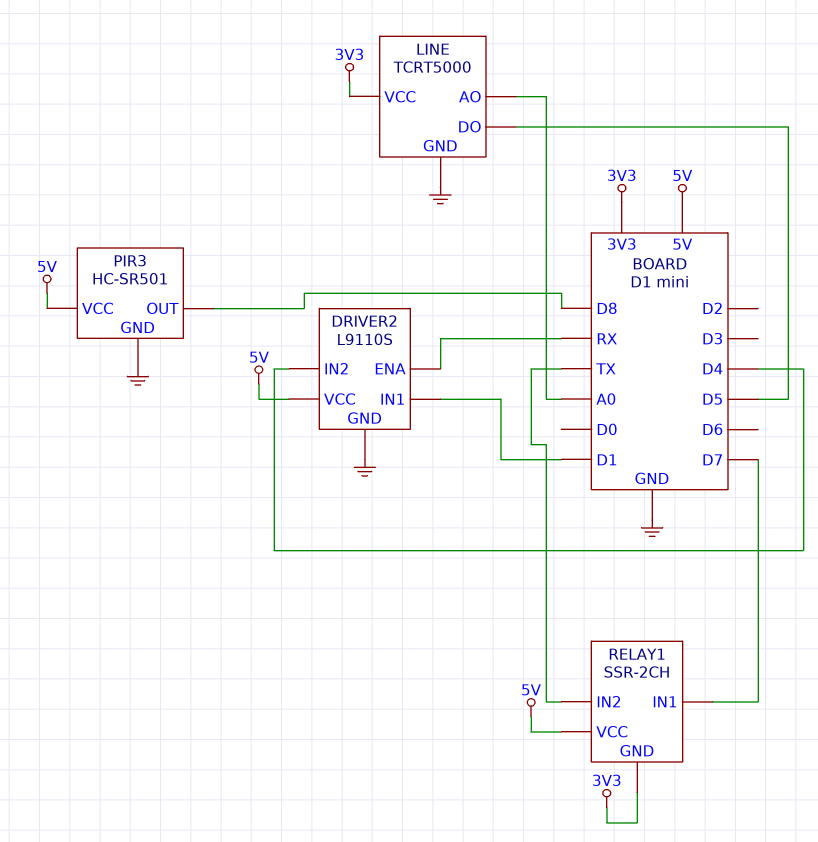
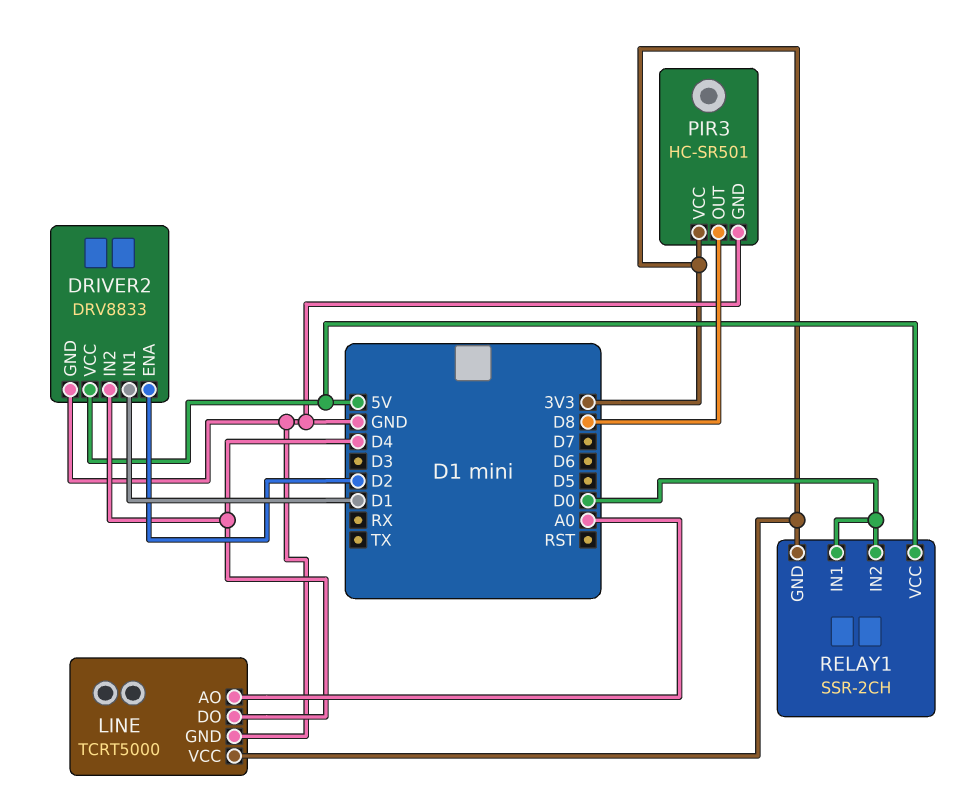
DRIVER2: L9110S -> DRV8833
DRIVER2 pin ENA: RX -> D2
LINE pin DO: D5 -> D4
PIR3 pin VCC: 5V -> 3V3
RELAY1 pin IN1: D7 -> D0
RELAY1 pin IN2: TX -> D0

